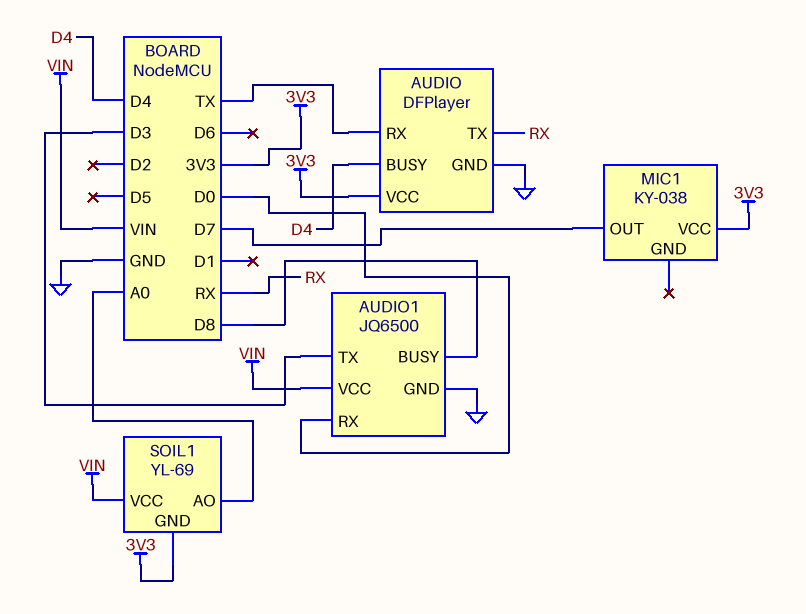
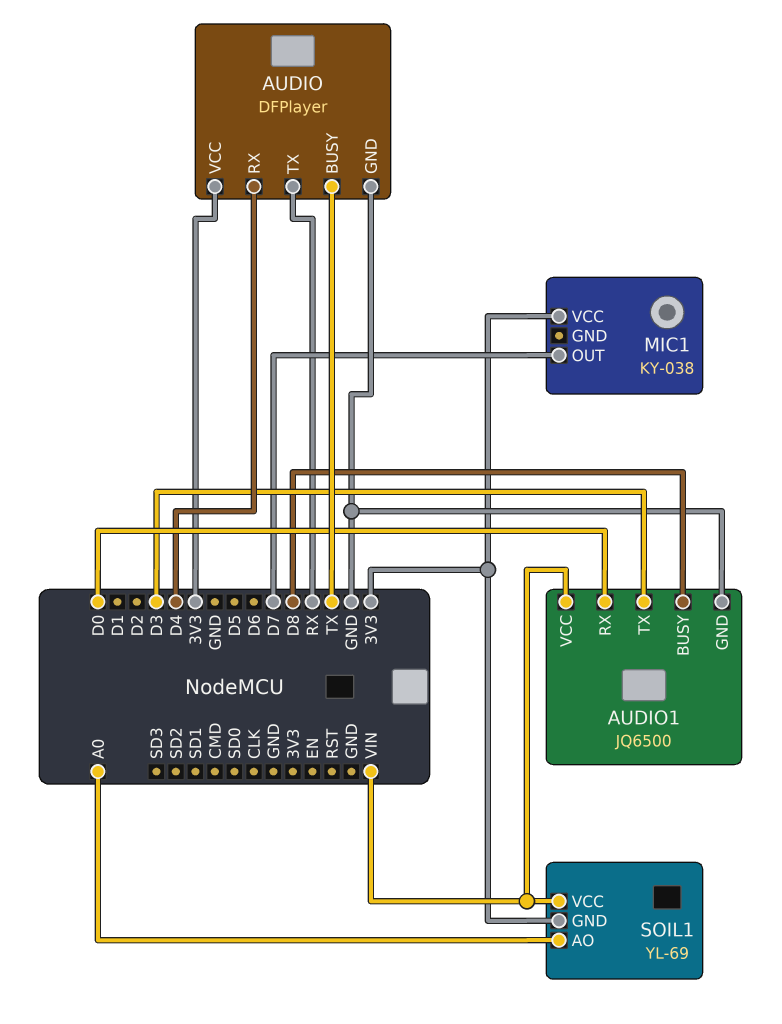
AUDIO pin BUSY: D4 -> TX
AUDIO pin RX: TX -> D4

